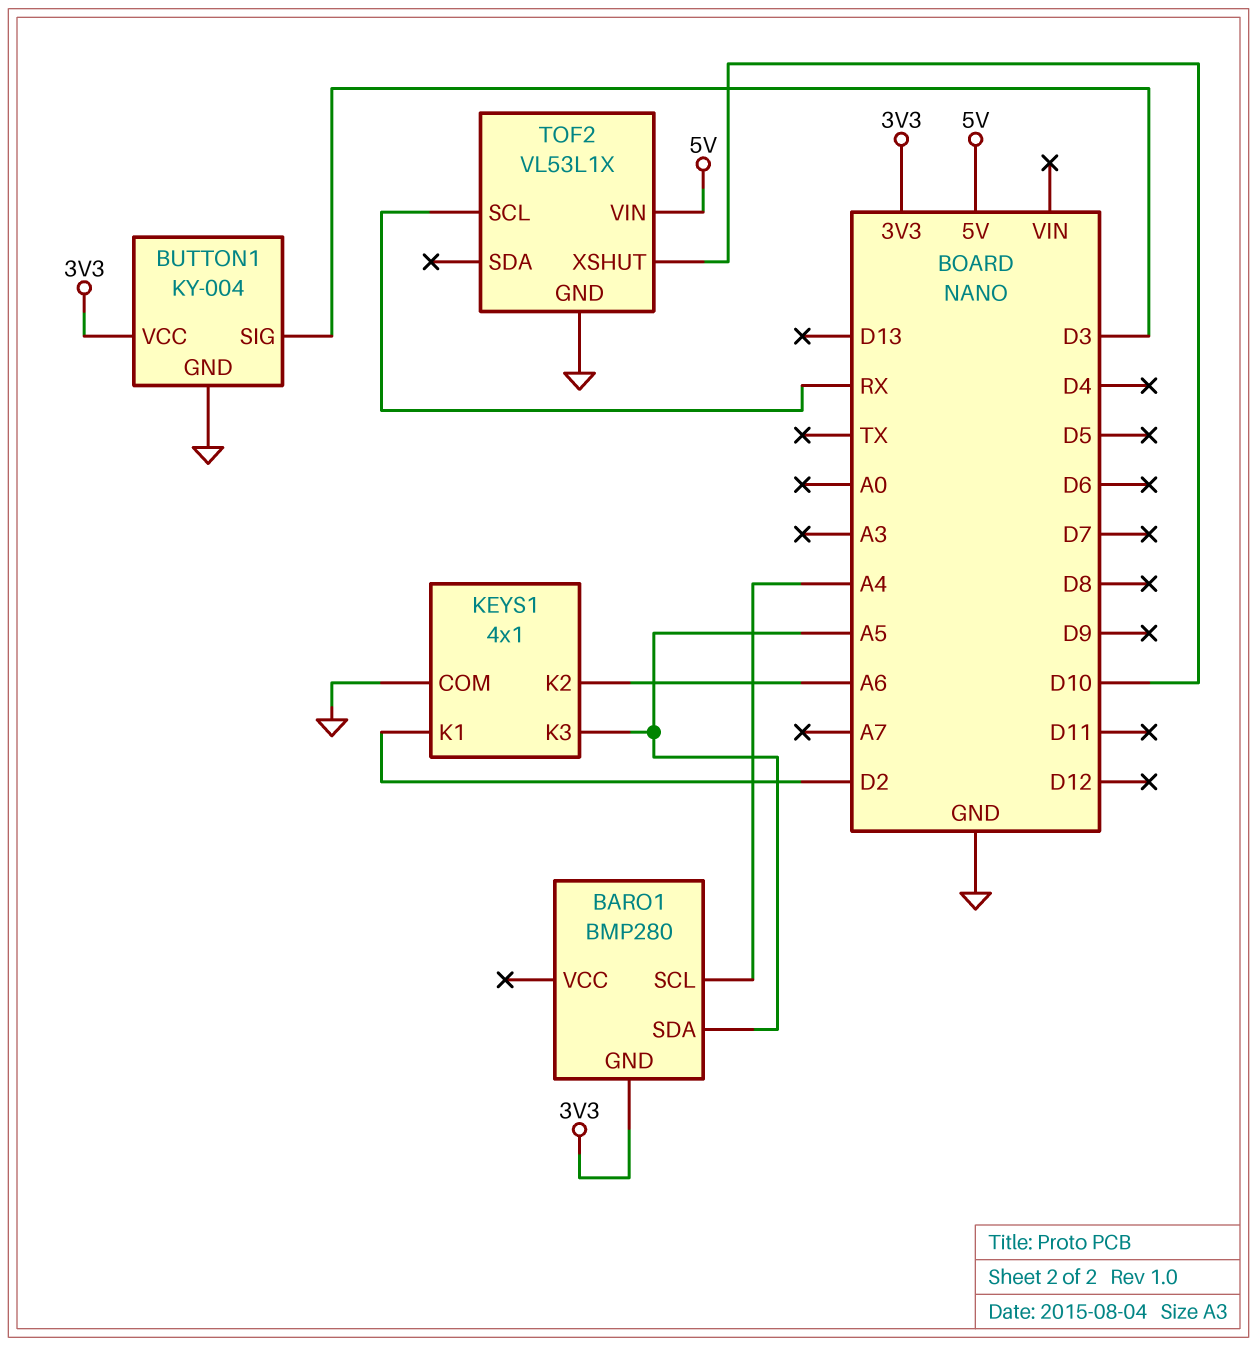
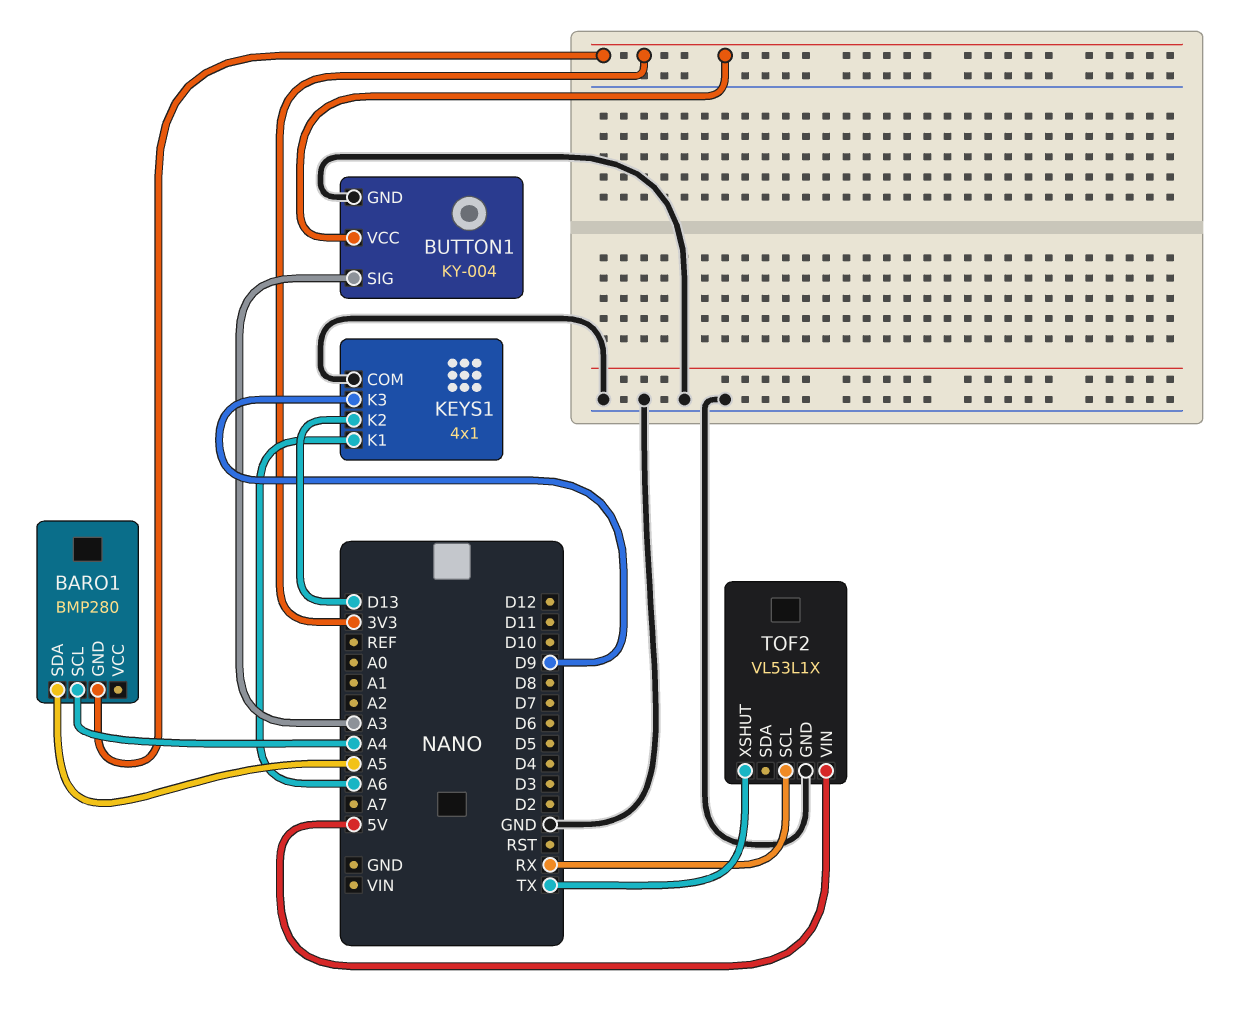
BUTTON1 pin SIG: D3 -> A3
KEYS1 pin K1: D2 -> A6
KEYS1 pin K2: A6 -> D13
KEYS1 pin K3: A5 -> D9
TOF2 pin XSHUT: D10 -> TX

